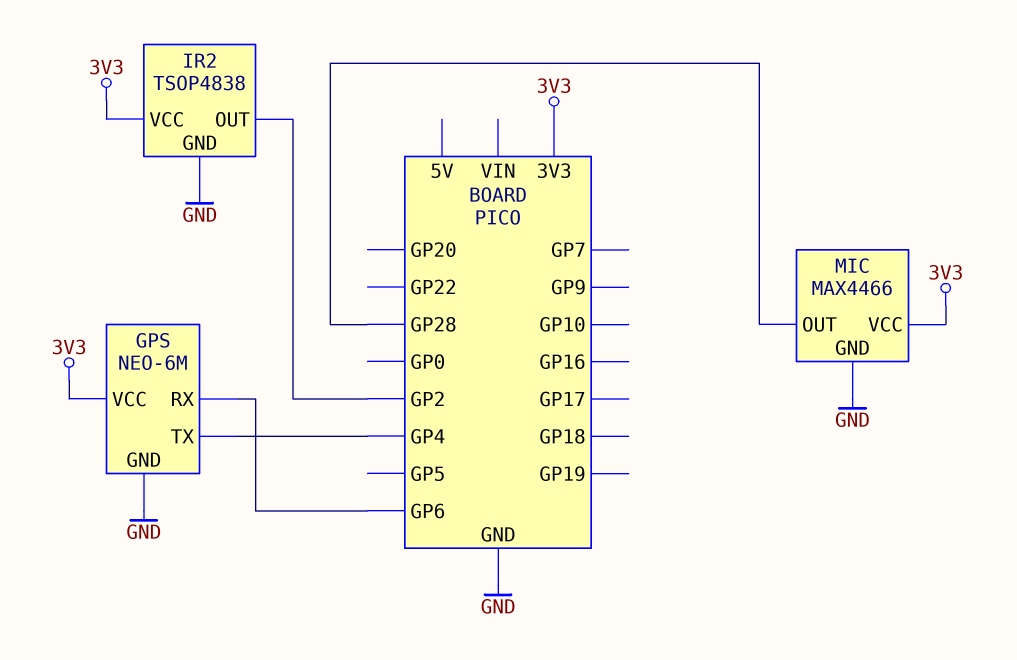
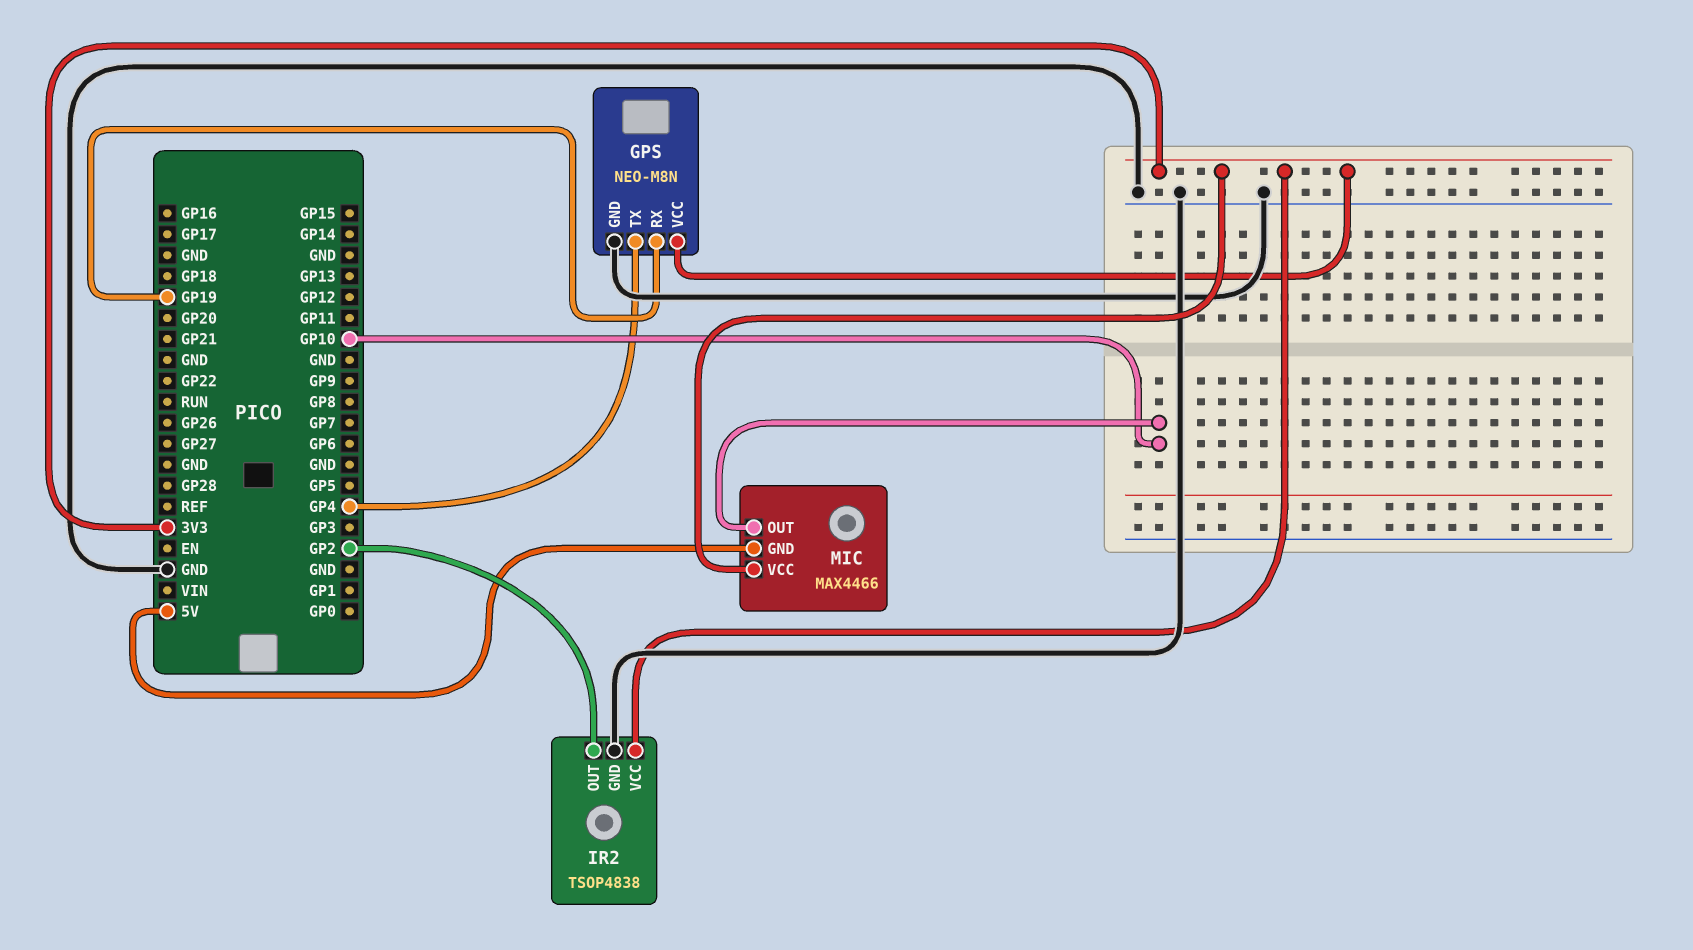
GPS: NEO-6M -> NEO-M8N
GPS pin RX: GP6 -> GP19
MIC pin GND: GND -> 5V
MIC pin OUT: GP28 -> GP10

